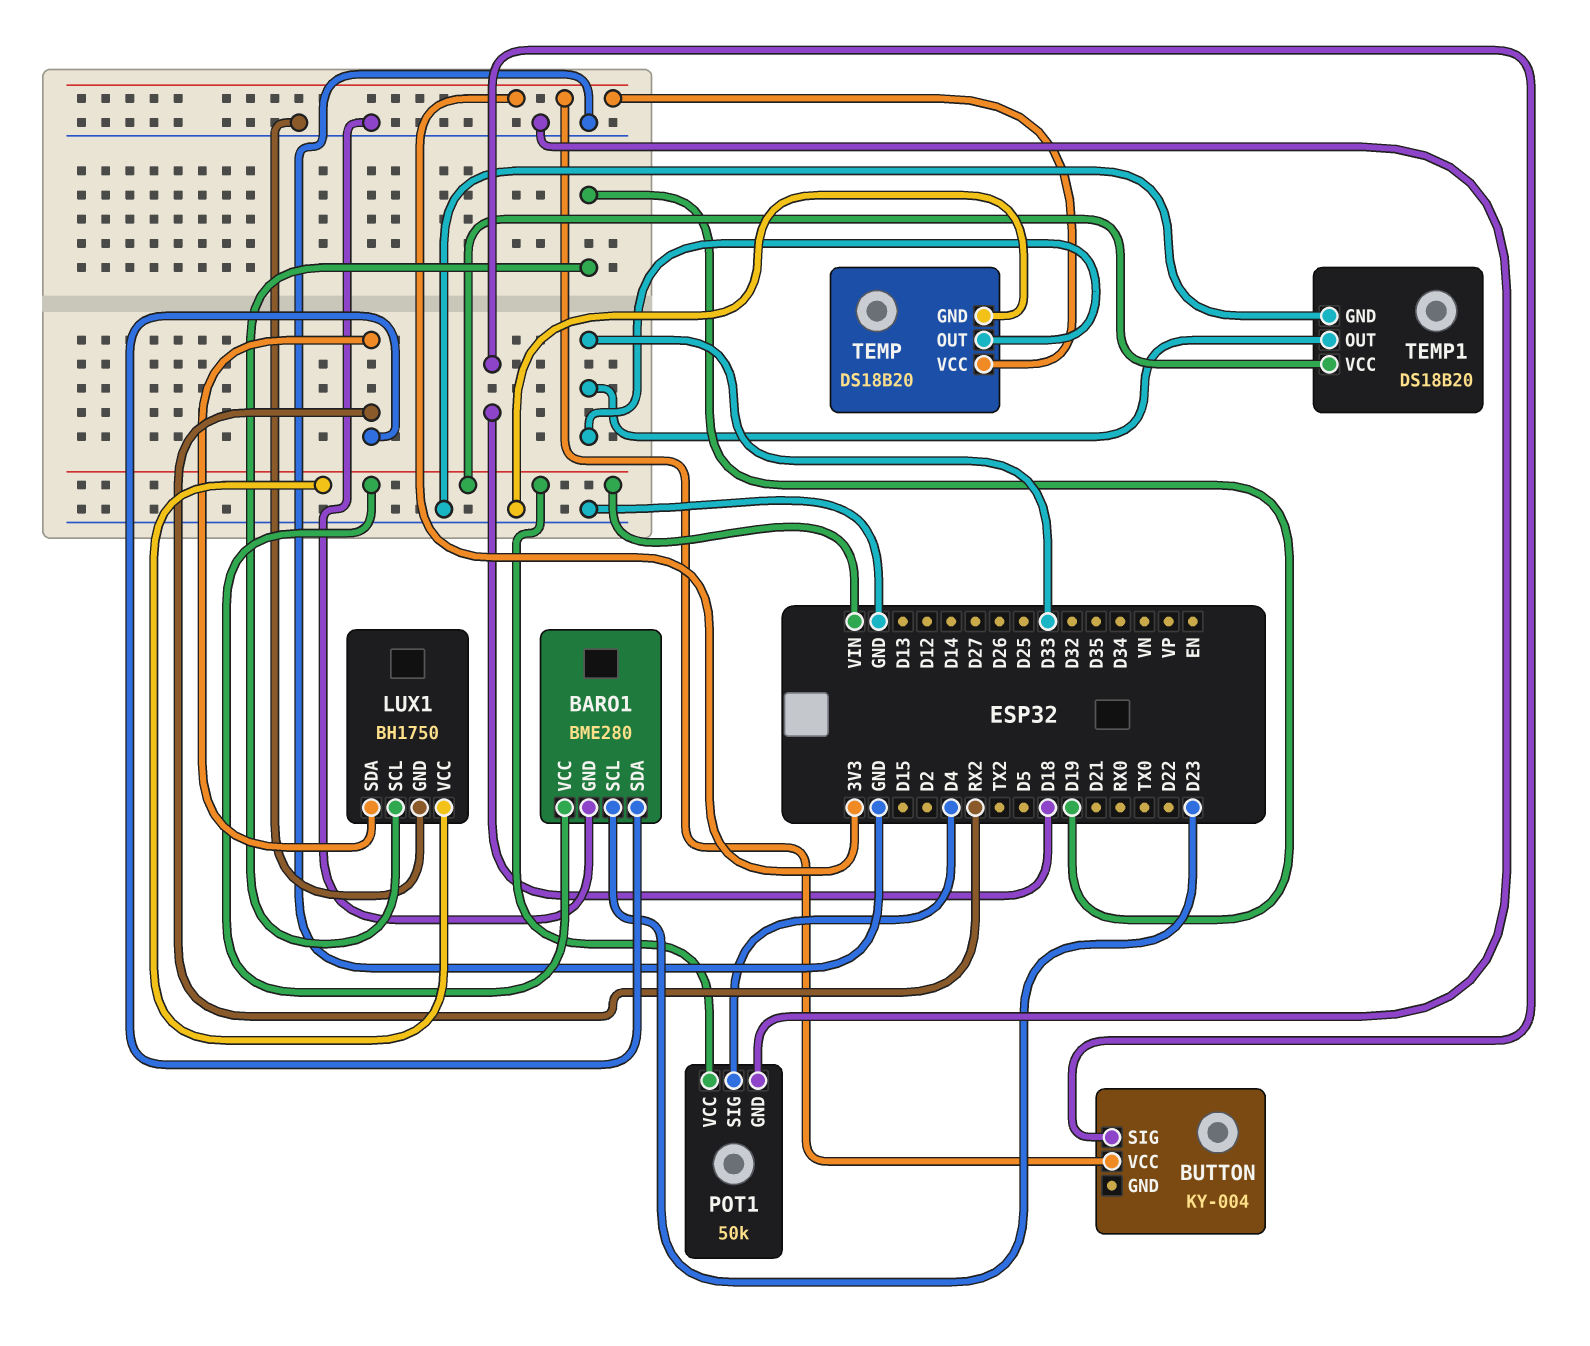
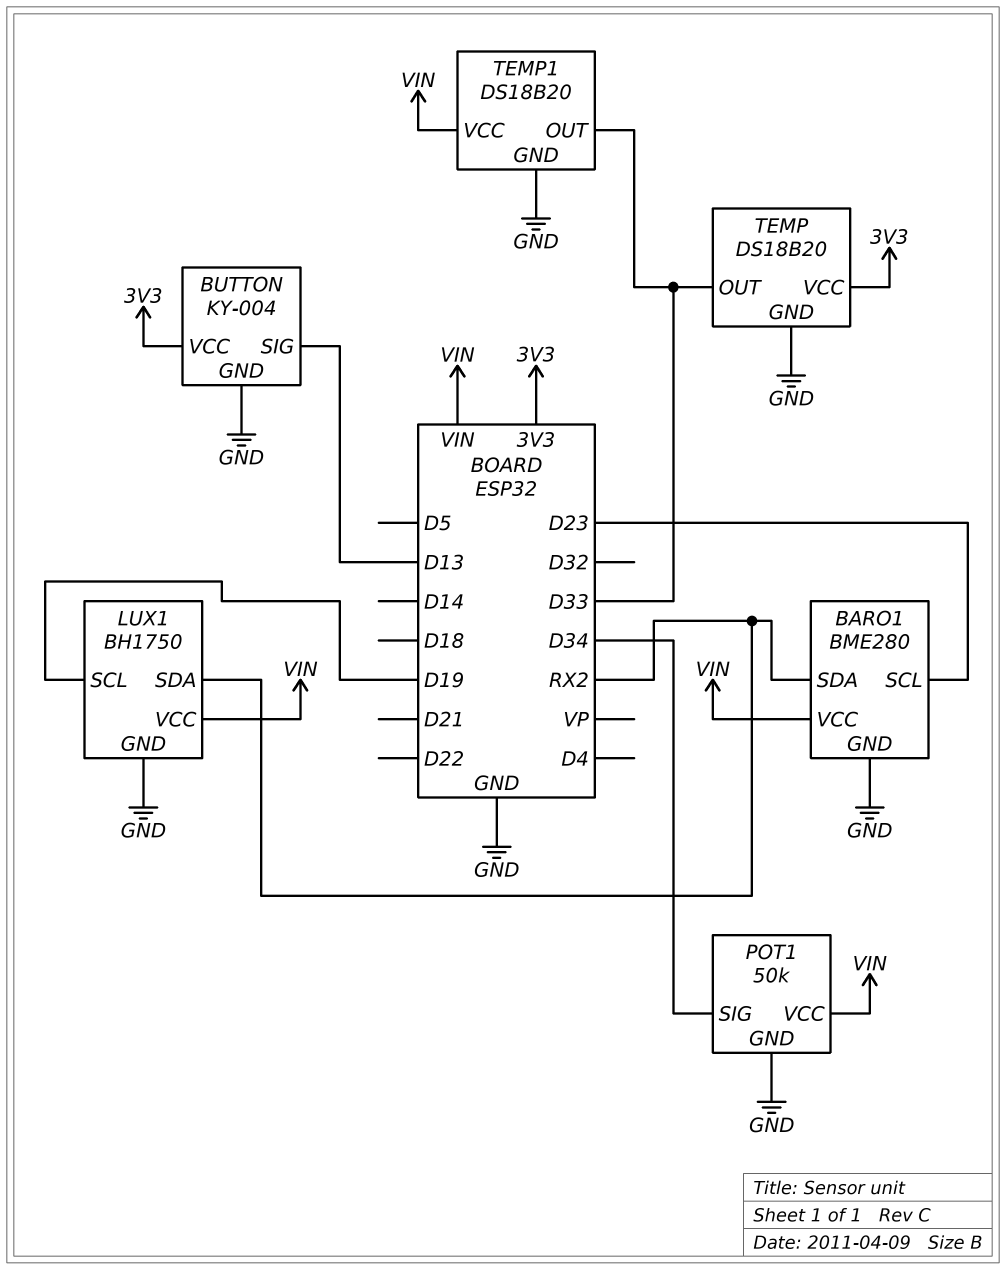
BUTTON pin GND: none -> GND
BUTTON pin SIG: D18 -> D13
POT1 pin SIG: D4 -> D34

